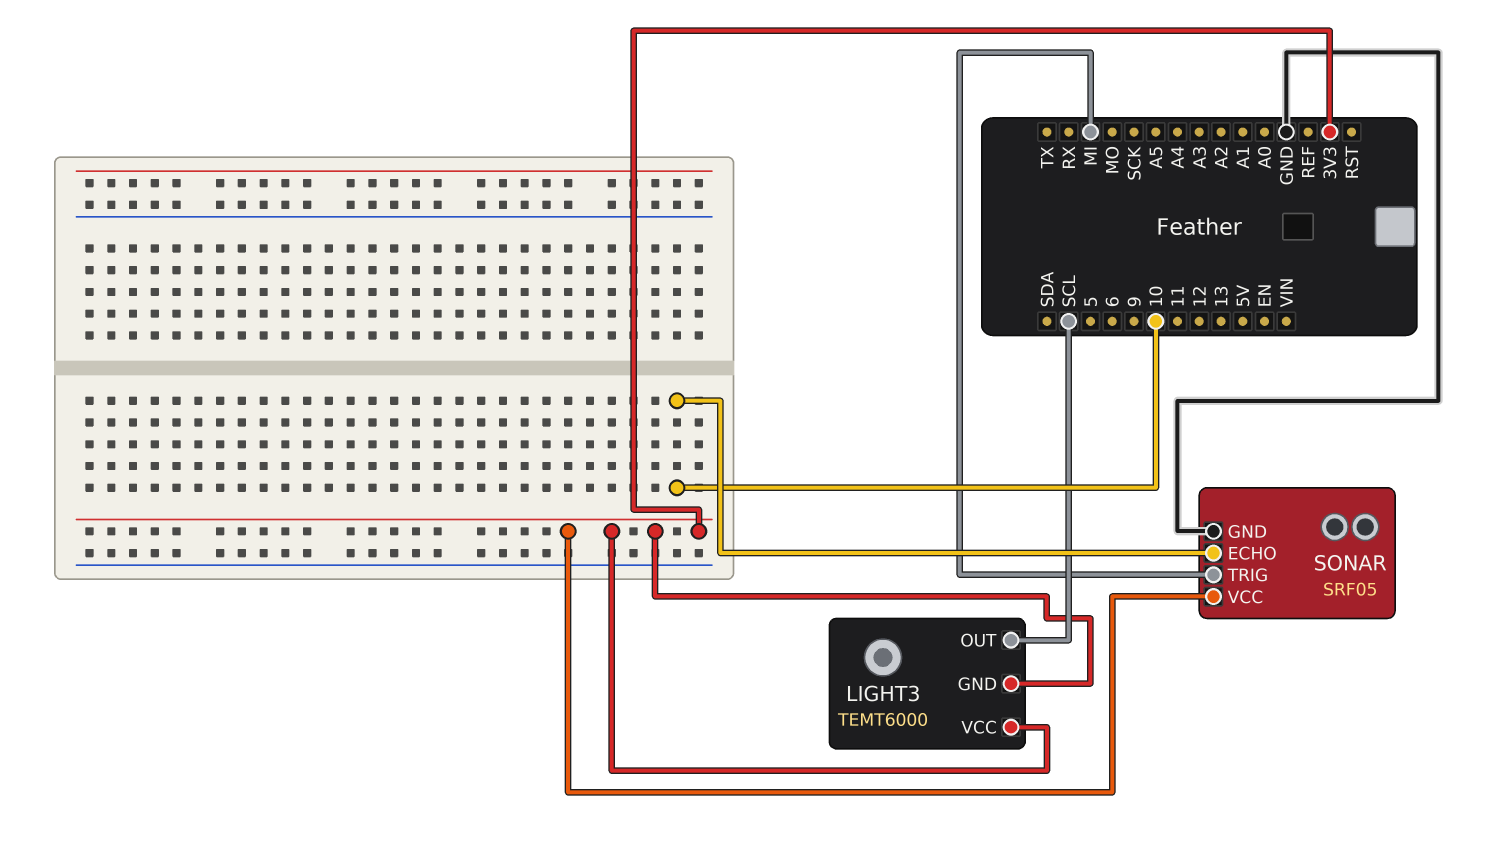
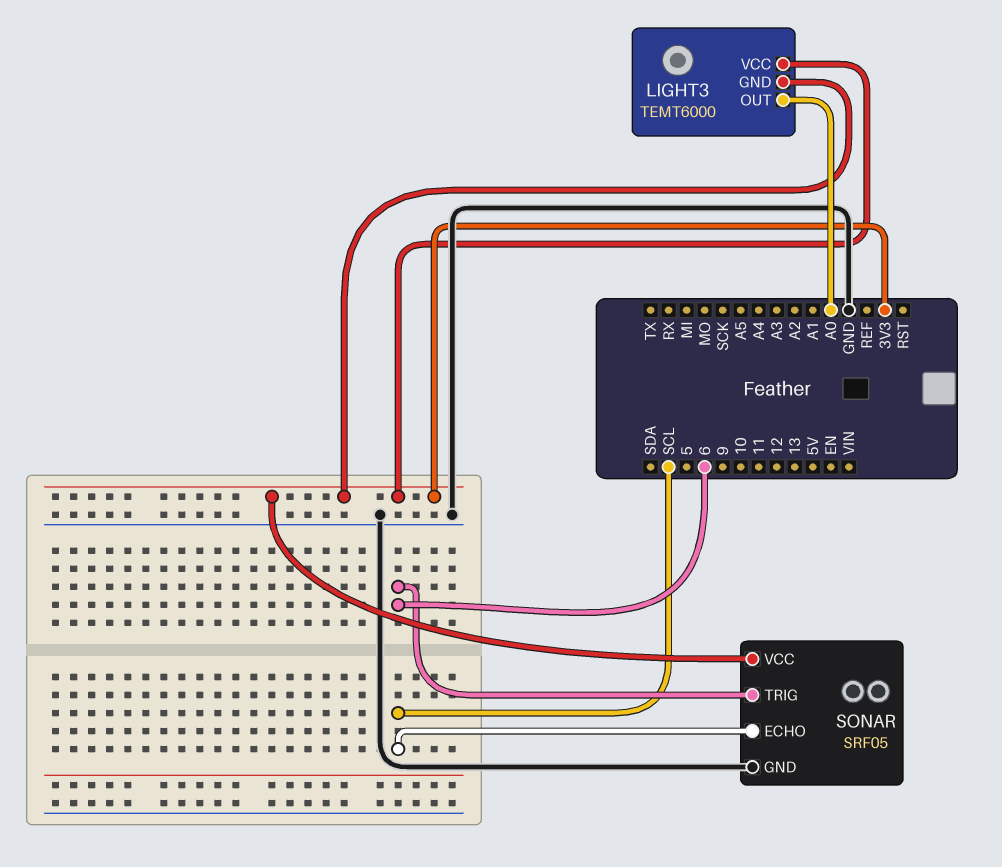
LIGHT3 pin OUT: SCL -> A0
SONAR pin ECHO: 10 -> SCL
SONAR pin TRIG: MI -> 6

